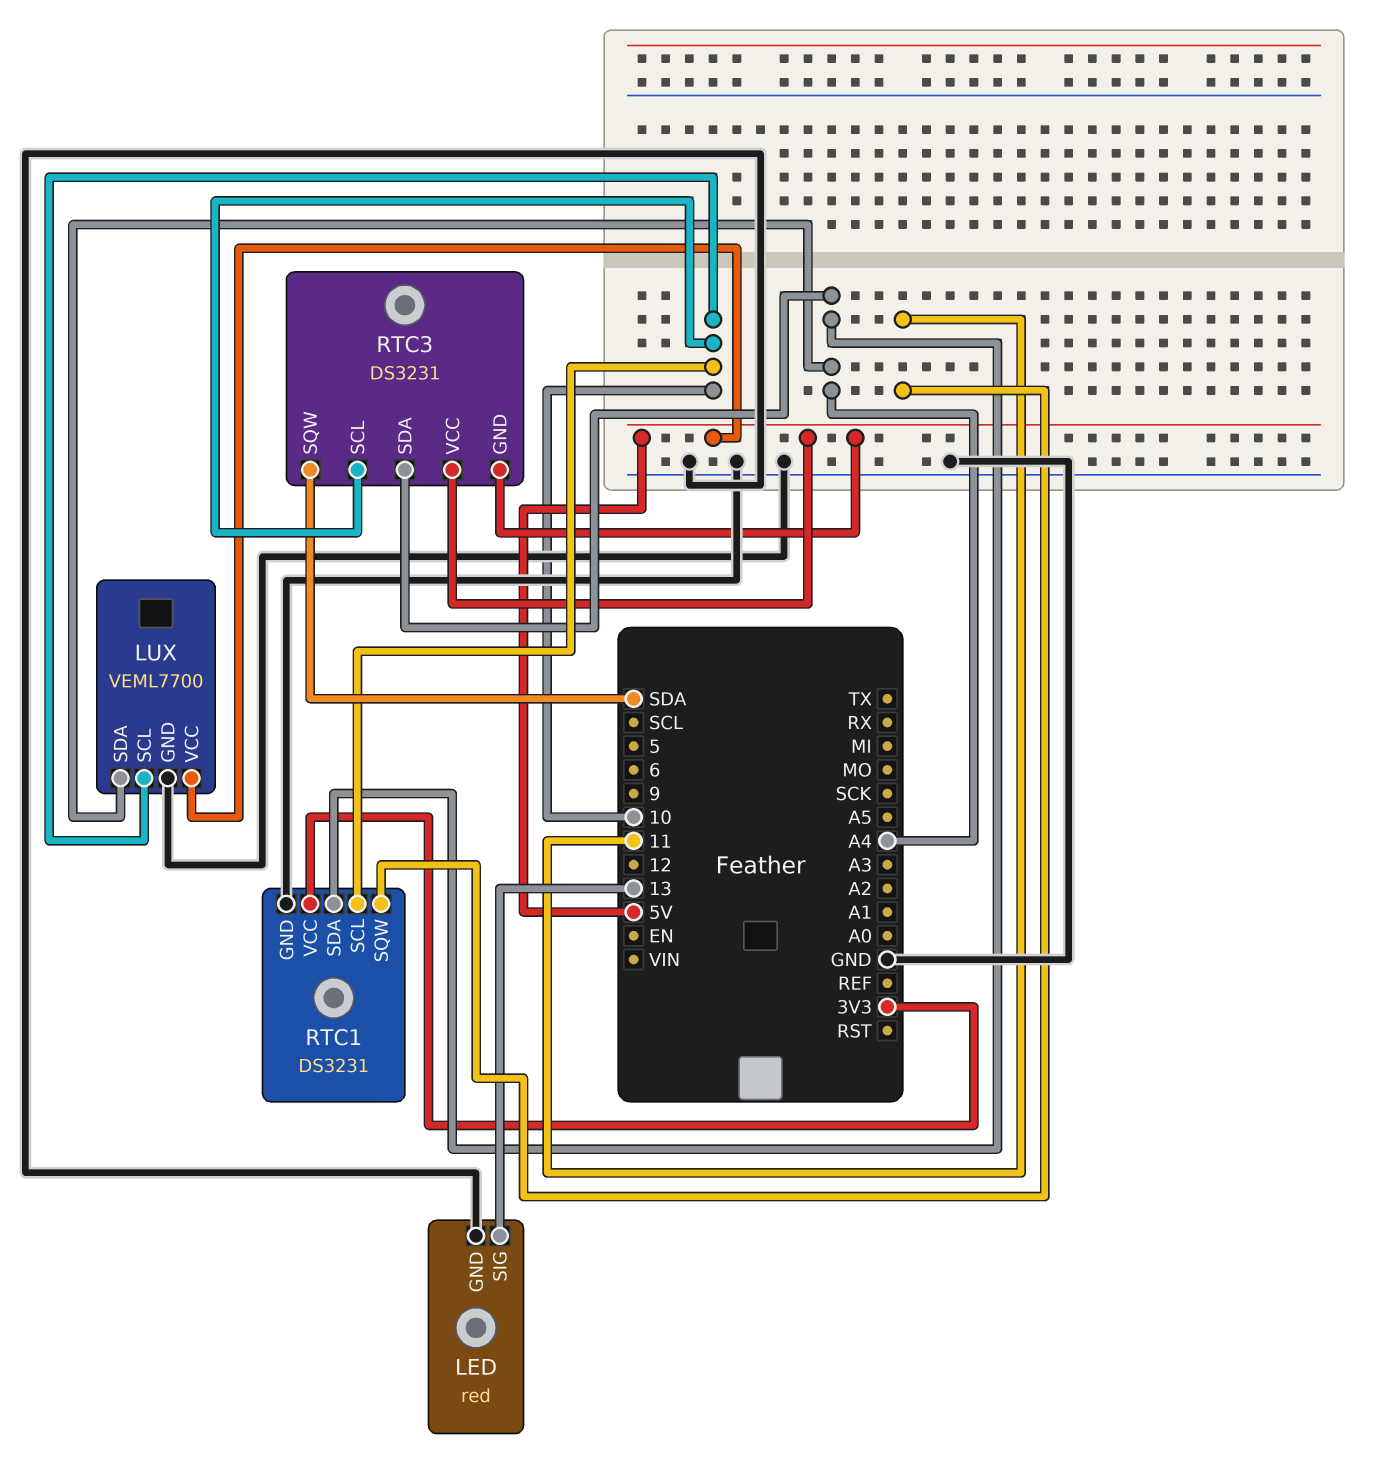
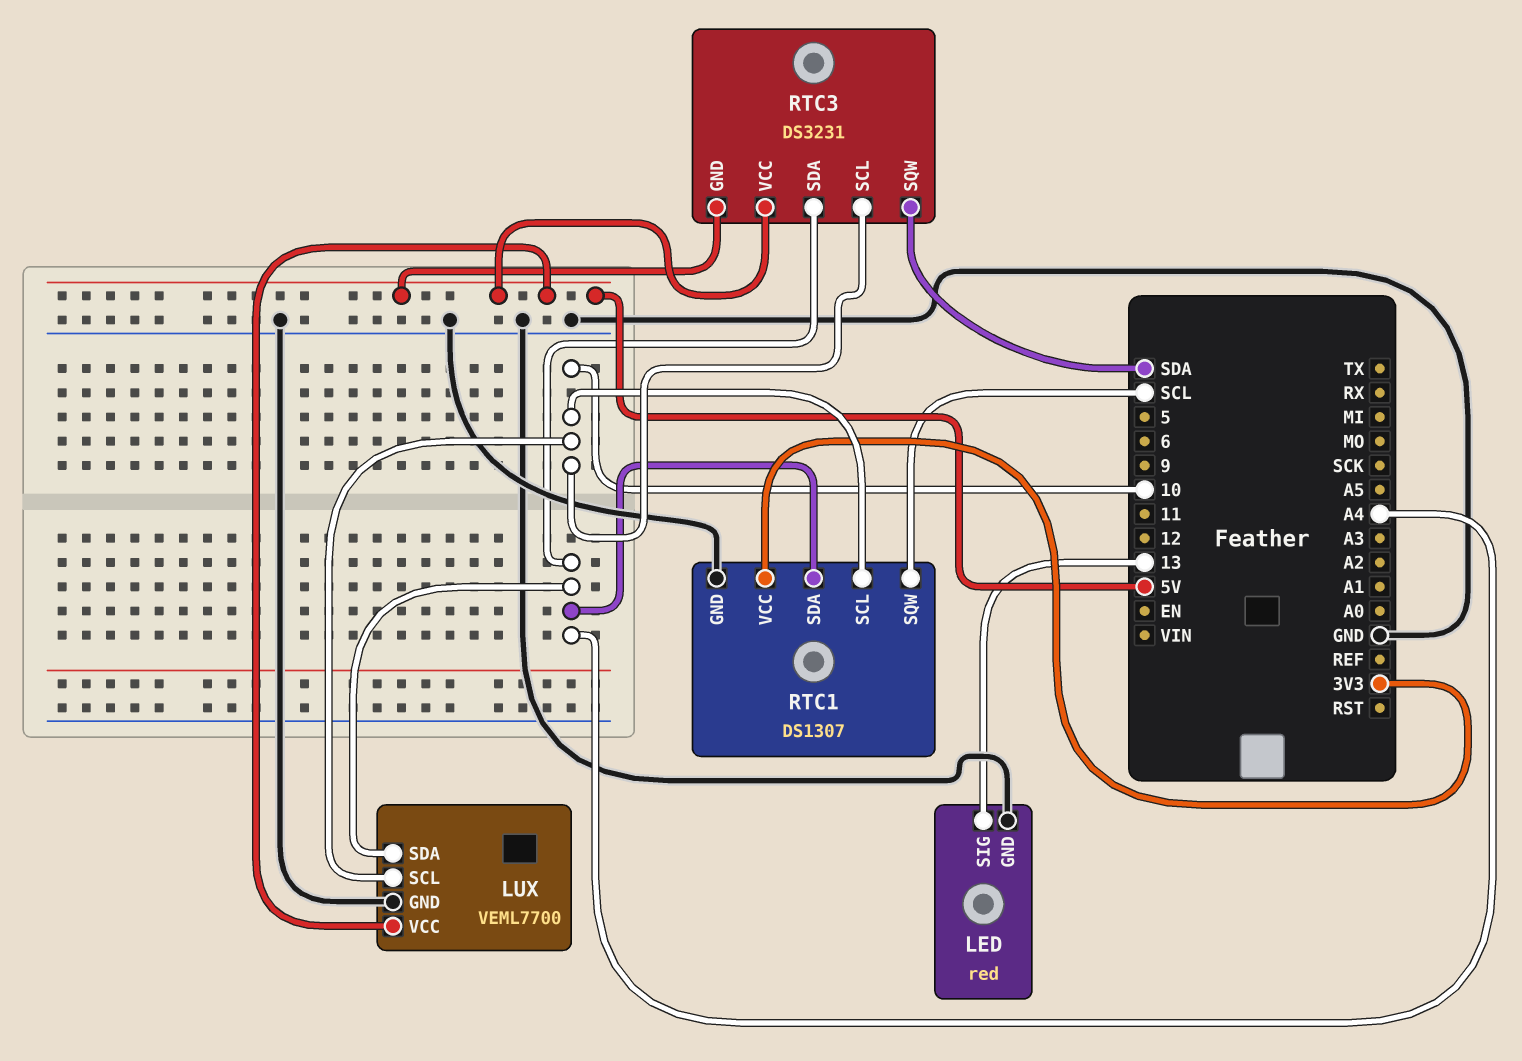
RTC1: DS3231 -> DS1307
RTC1 pin SQW: 11 -> SCL

